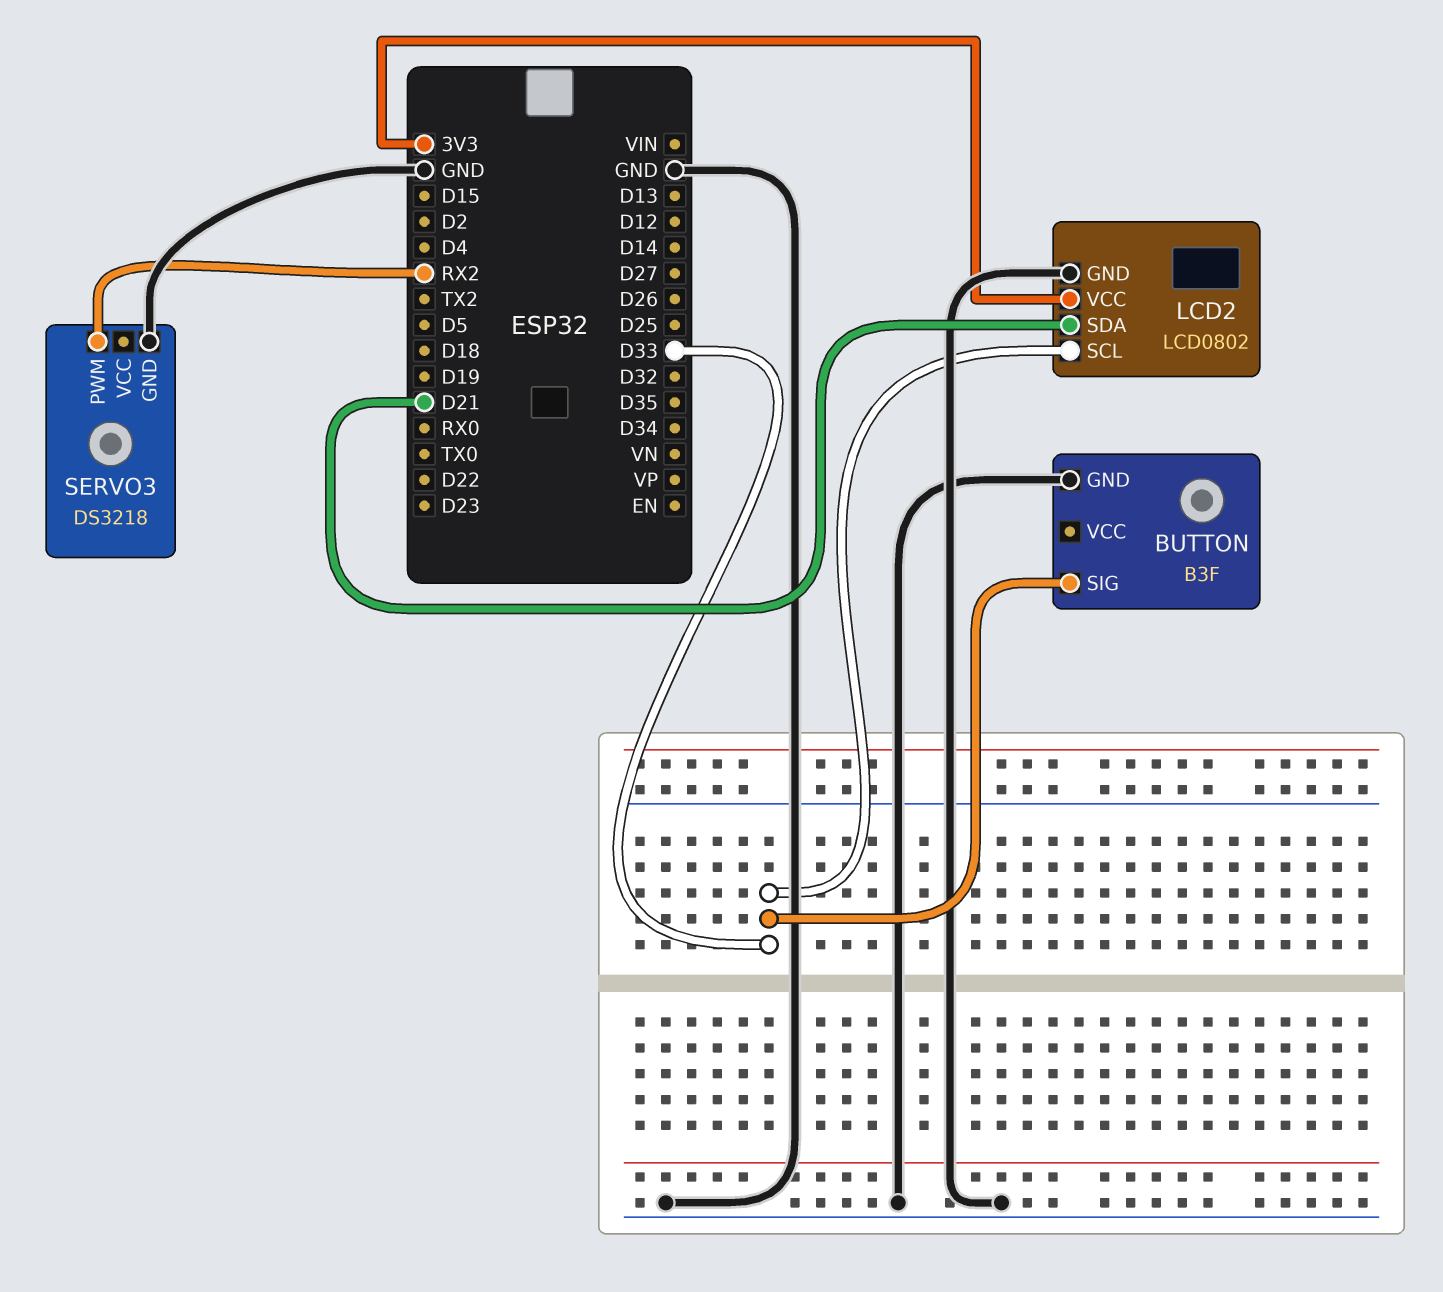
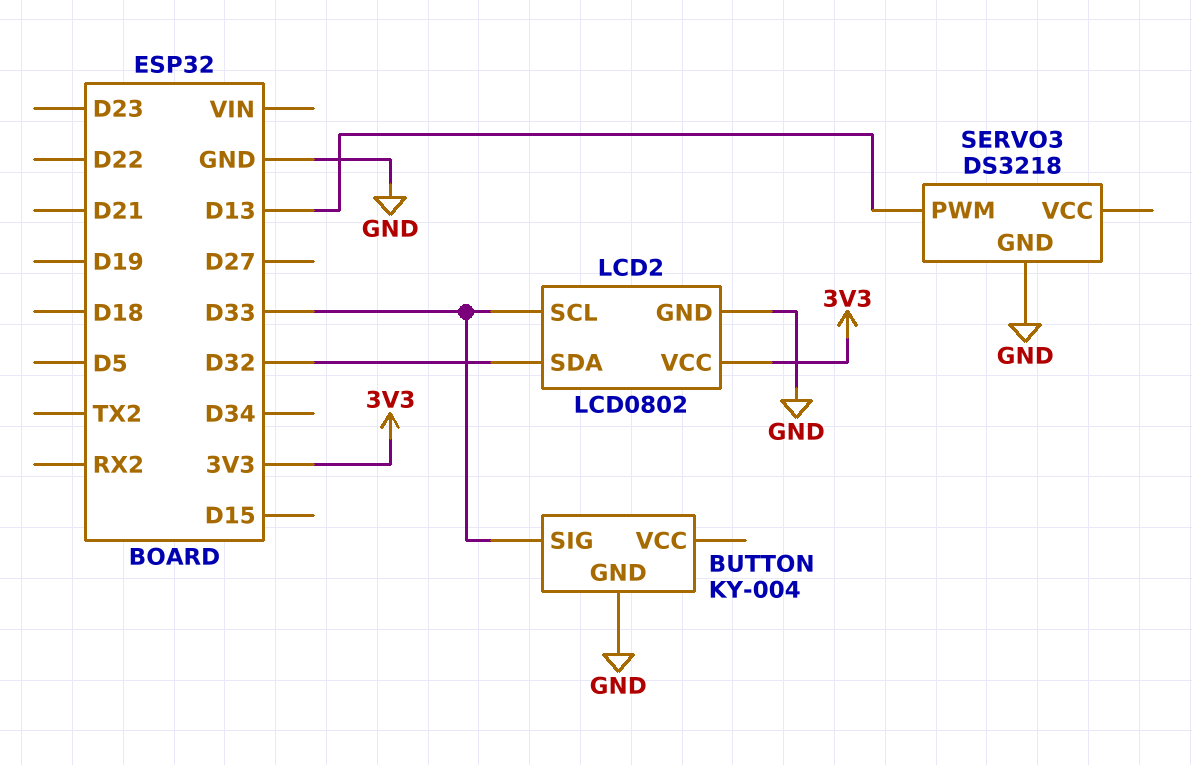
BUTTON: B3F -> KY-004
LCD2 pin SDA: D21 -> D32
SERVO3 pin PWM: RX2 -> D13

